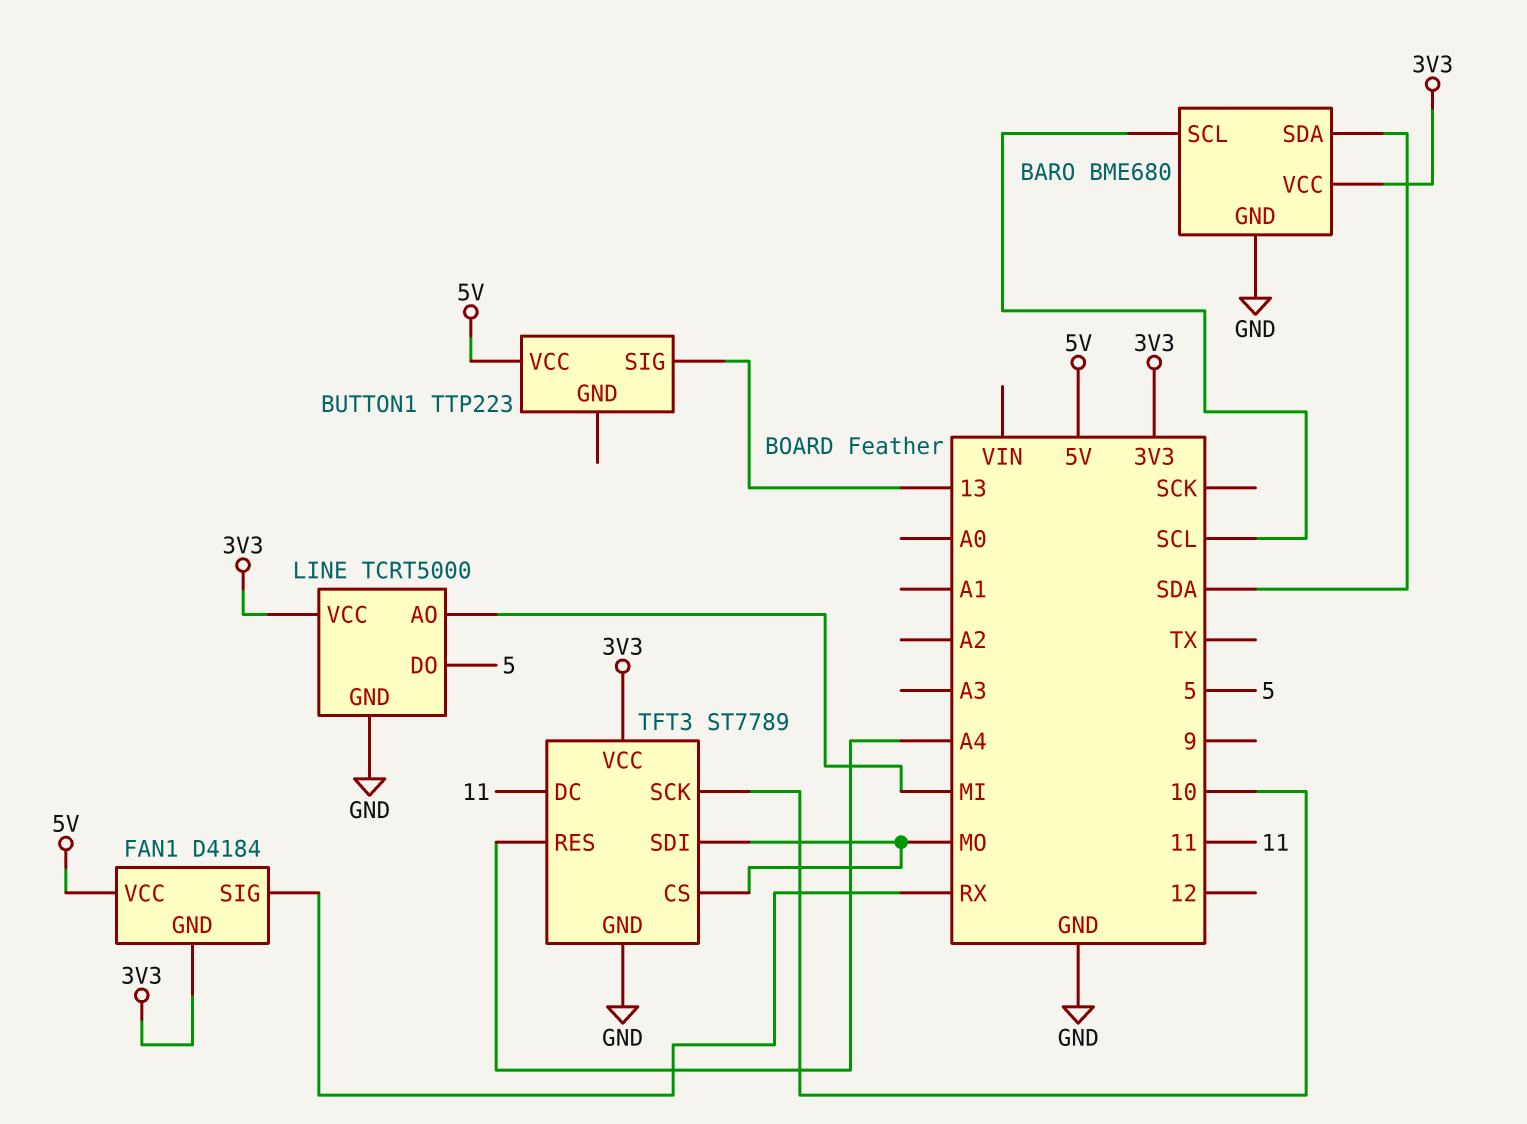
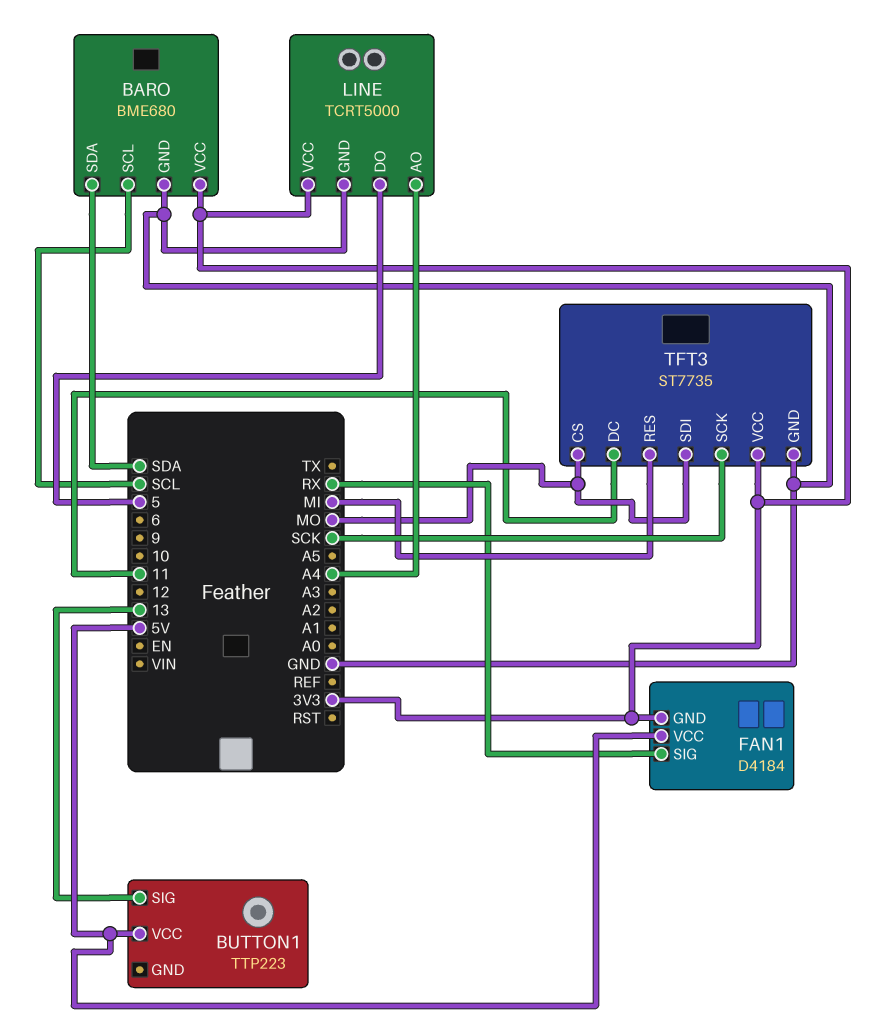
LINE pin AO: MI -> A4
TFT3: ST7789 -> ST7735
TFT3 pin RES: A4 -> MI
TFT3 pin SCK: 10 -> SCK

